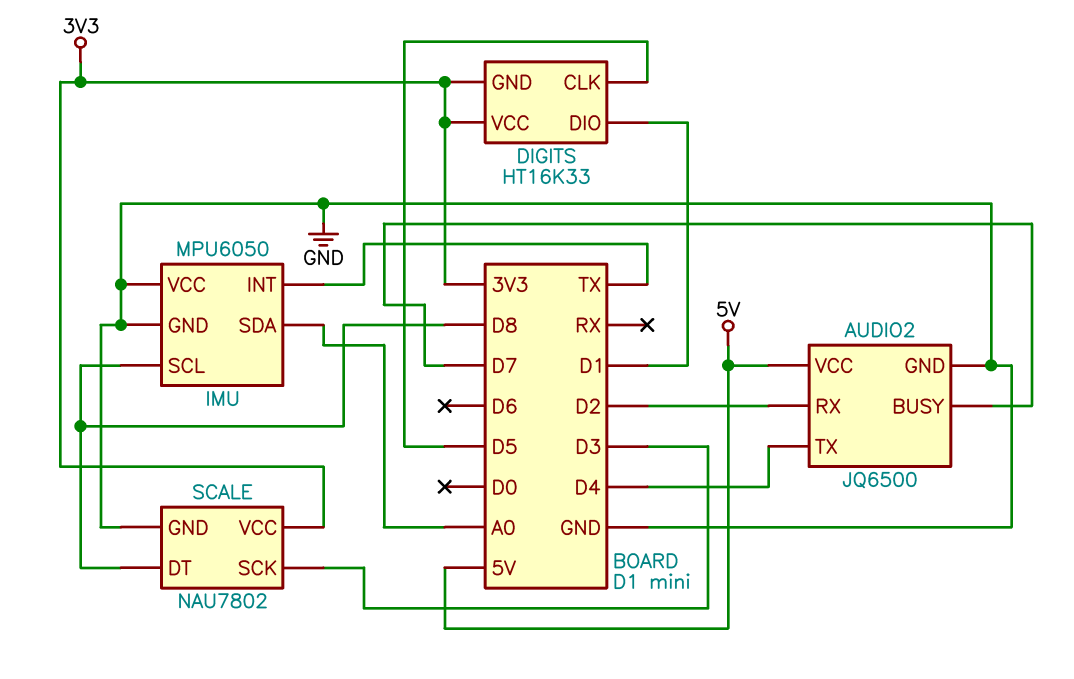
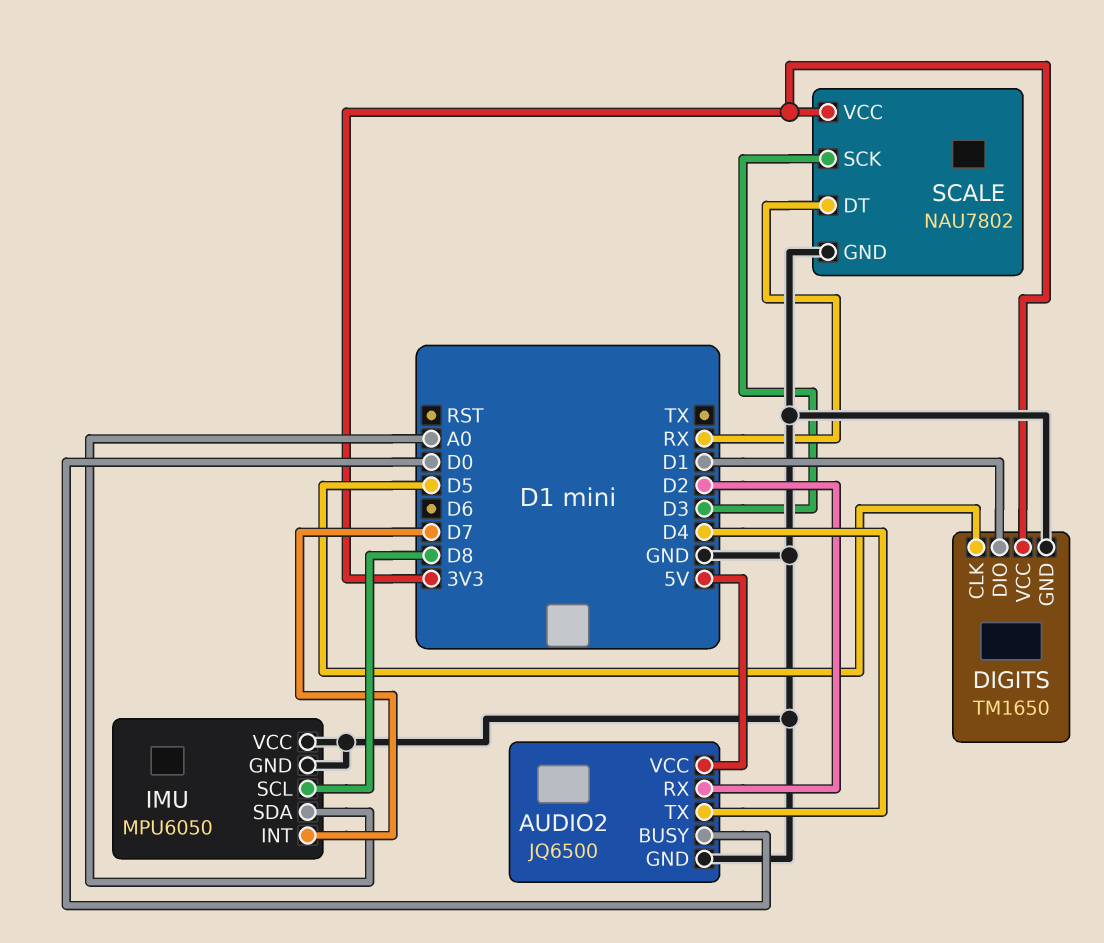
AUDIO2 pin BUSY: D7 -> D0
DIGITS: HT16K33 -> TM1650
DIGITS pin GND: 3V3 -> GND
IMU pin INT: TX -> D7
SCALE pin DT: D8 -> RX

